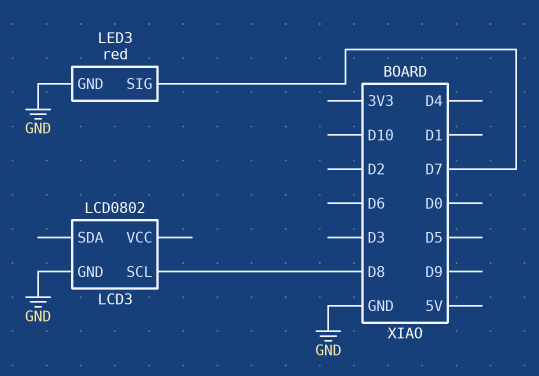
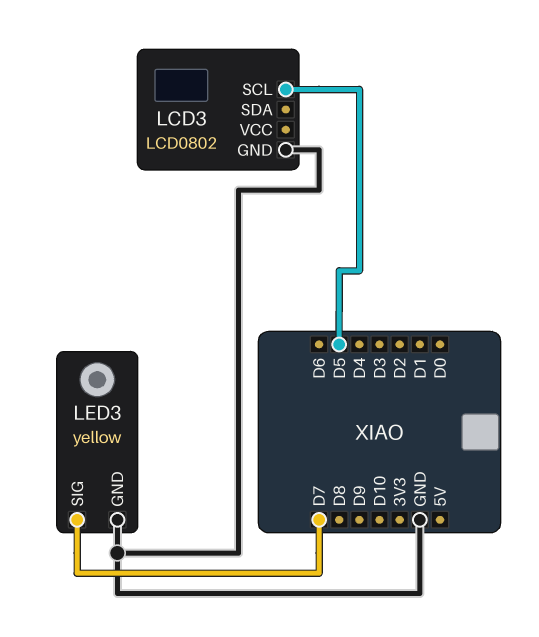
LCD3 pin SCL: D8 -> D5
LED3: red -> yellow

